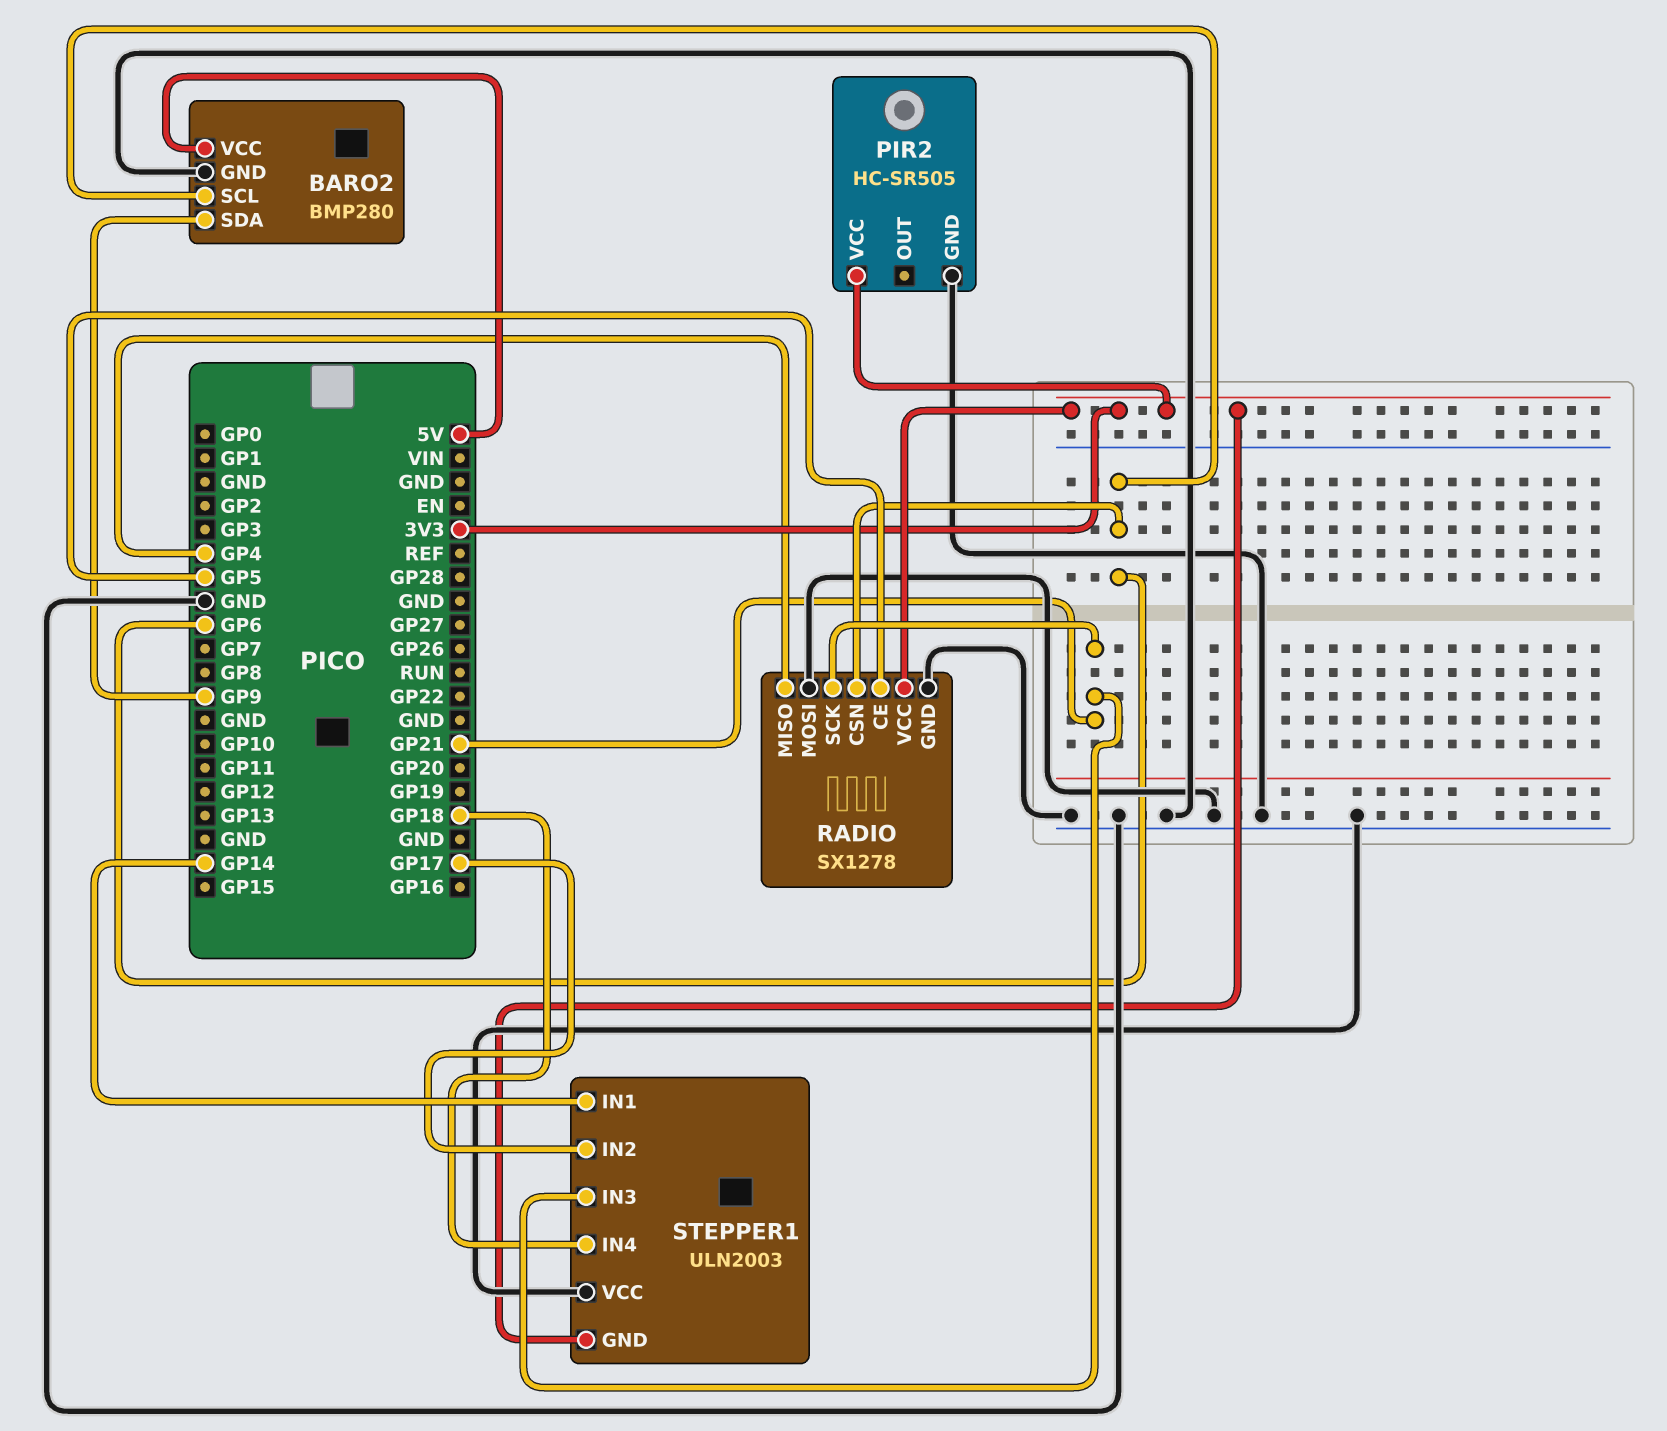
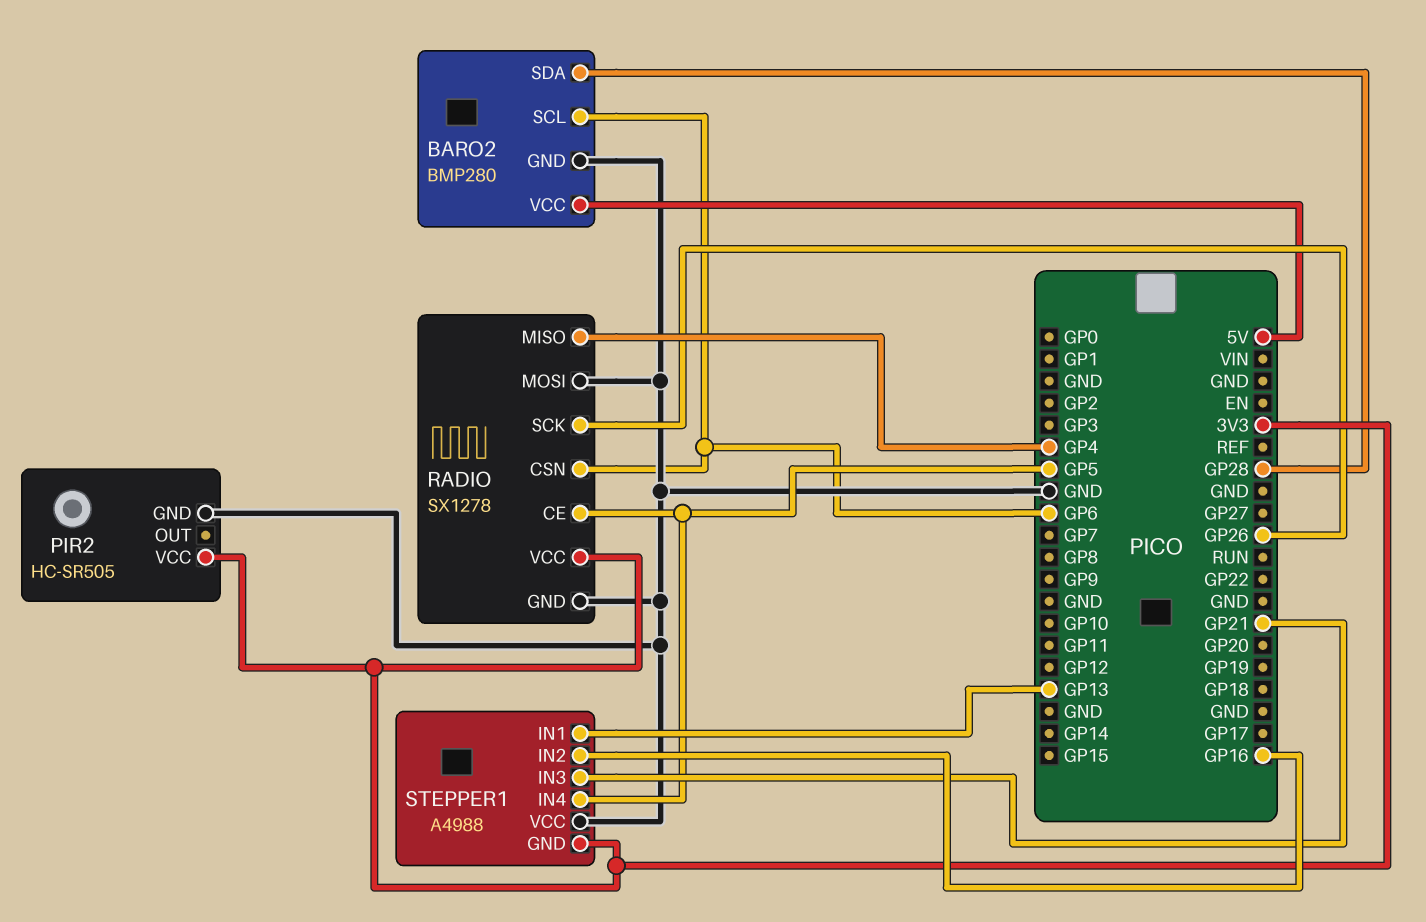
BARO2 pin SDA: GP9 -> GP28
RADIO pin SCK: GP21 -> GP26
STEPPER1: ULN2003 -> A4988
STEPPER1 pin IN1: GP14 -> GP13
STEPPER1 pin IN2: GP17 -> GP16
STEPPER1 pin IN4: GP18 -> GP5

